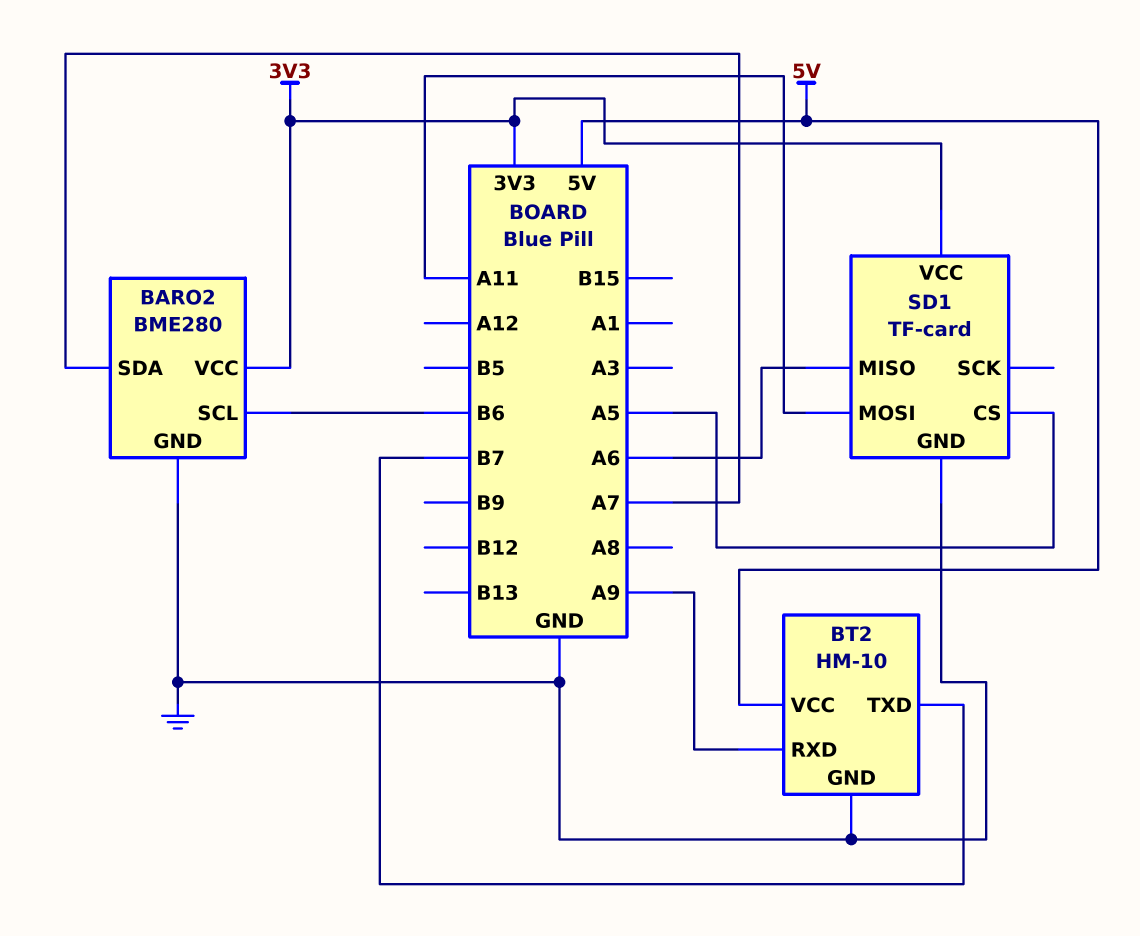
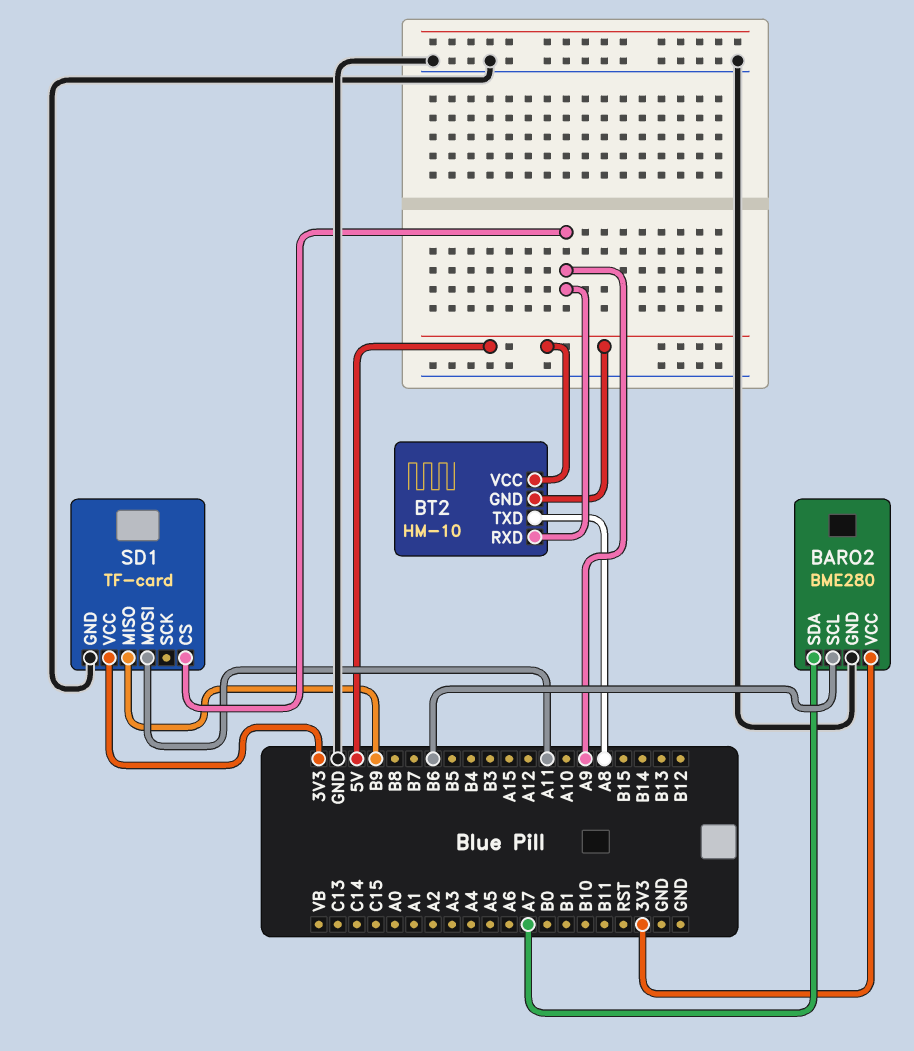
BT2 pin GND: GND -> 5V
BT2 pin TXD: B7 -> A8
SD1 pin CS: A5 -> A9
SD1 pin MISO: A6 -> B9

